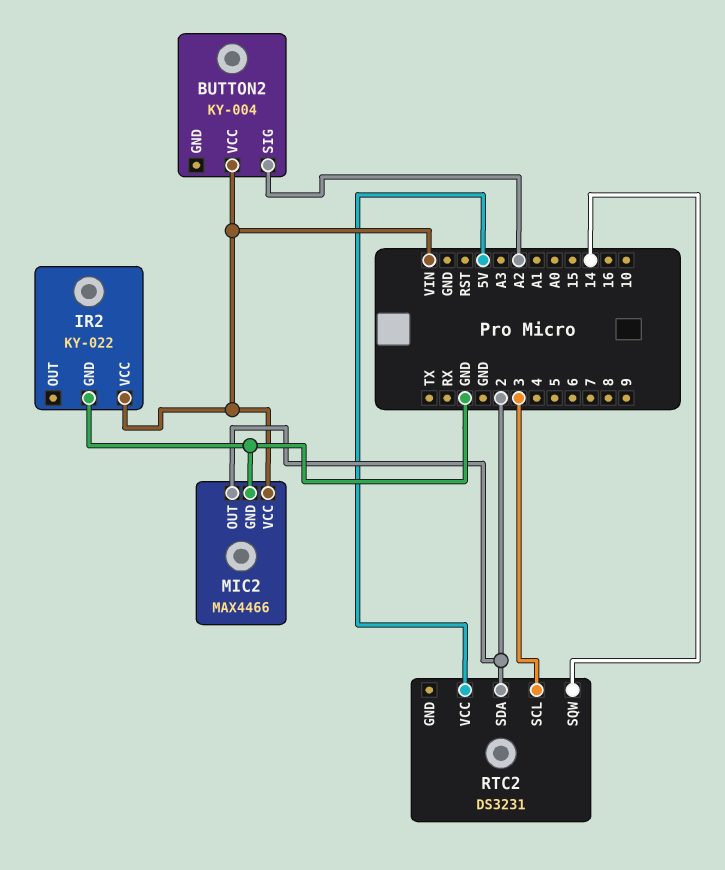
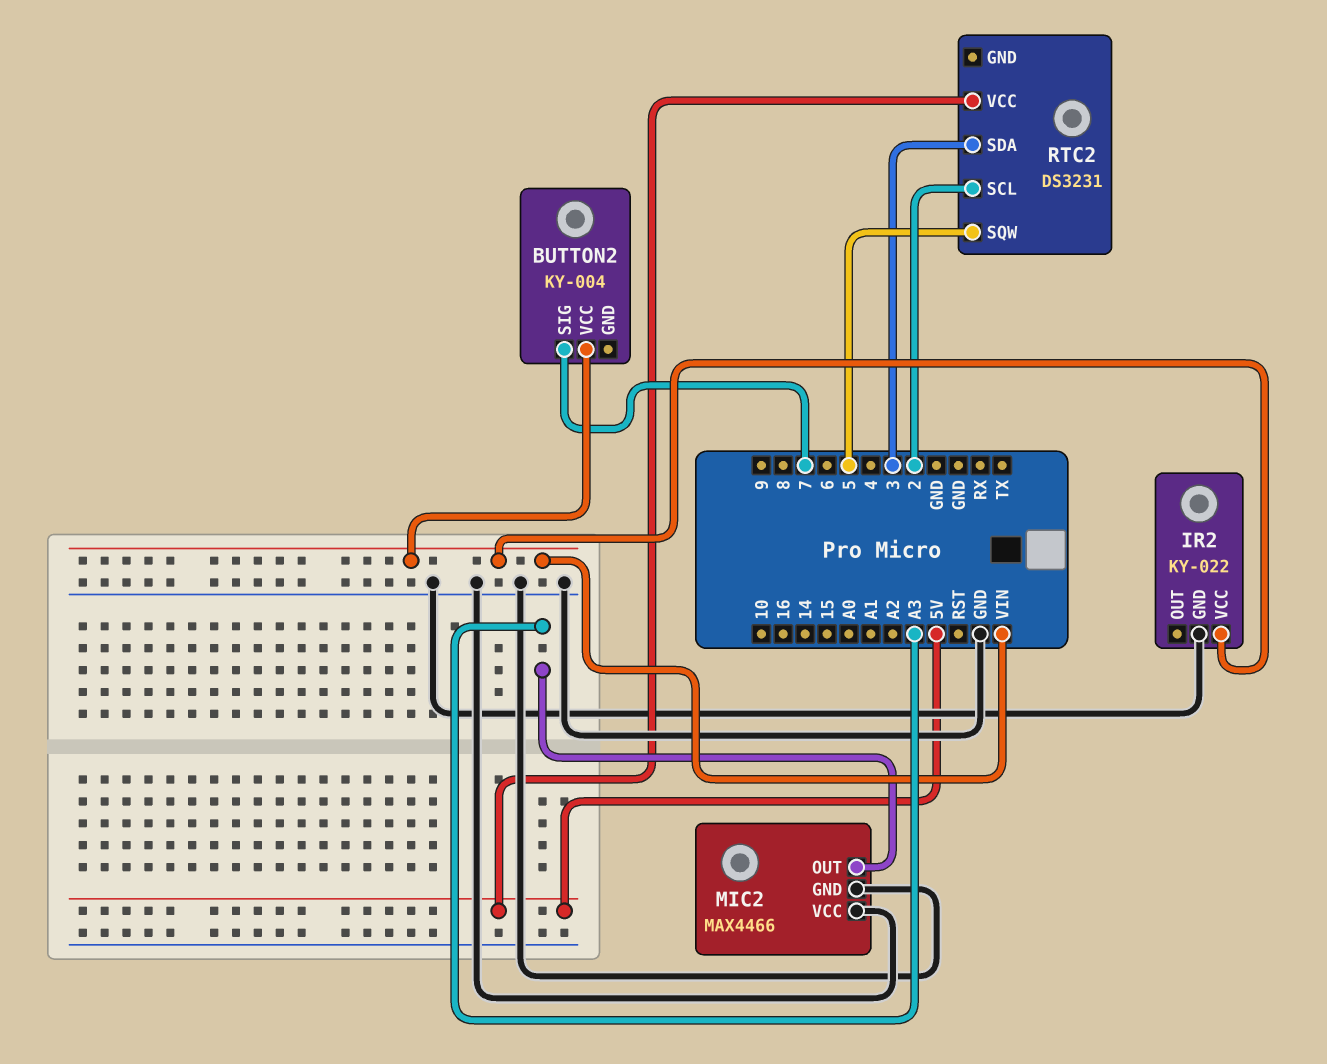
BUTTON2 pin SIG: A2 -> 7
MIC2 pin OUT: 2 -> A3
MIC2 pin VCC: VIN -> GND
RTC2 pin SCL: 3 -> 2
RTC2 pin SDA: 2 -> 3
RTC2 pin SQW: 14 -> 5

